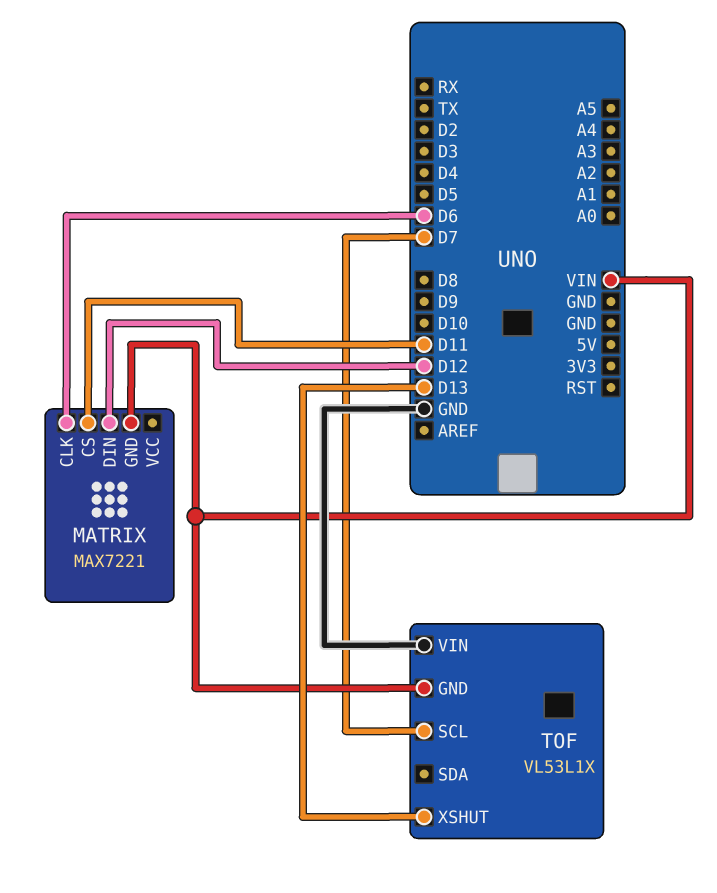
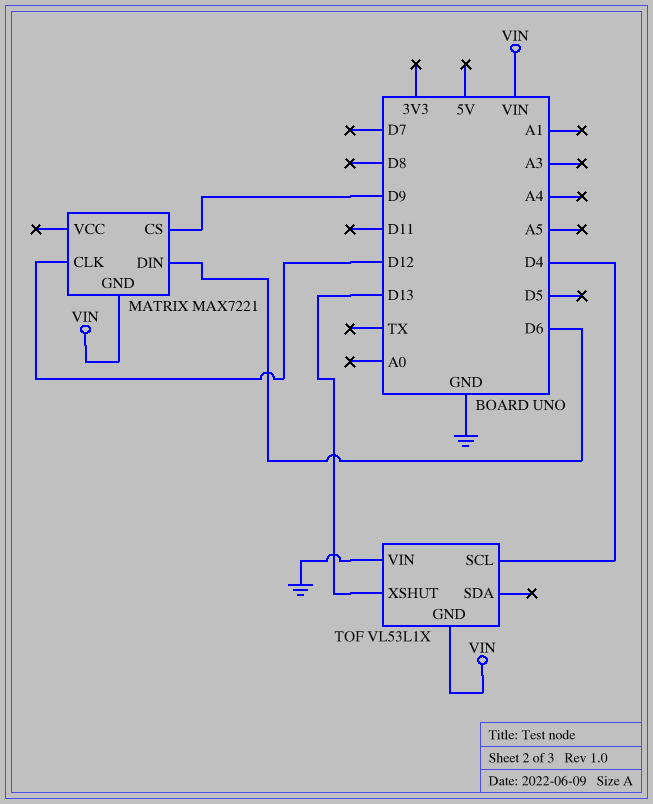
MATRIX pin CLK: D6 -> D12
MATRIX pin CS: D11 -> D9
MATRIX pin DIN: D12 -> D6
TOF pin SCL: D7 -> D4

